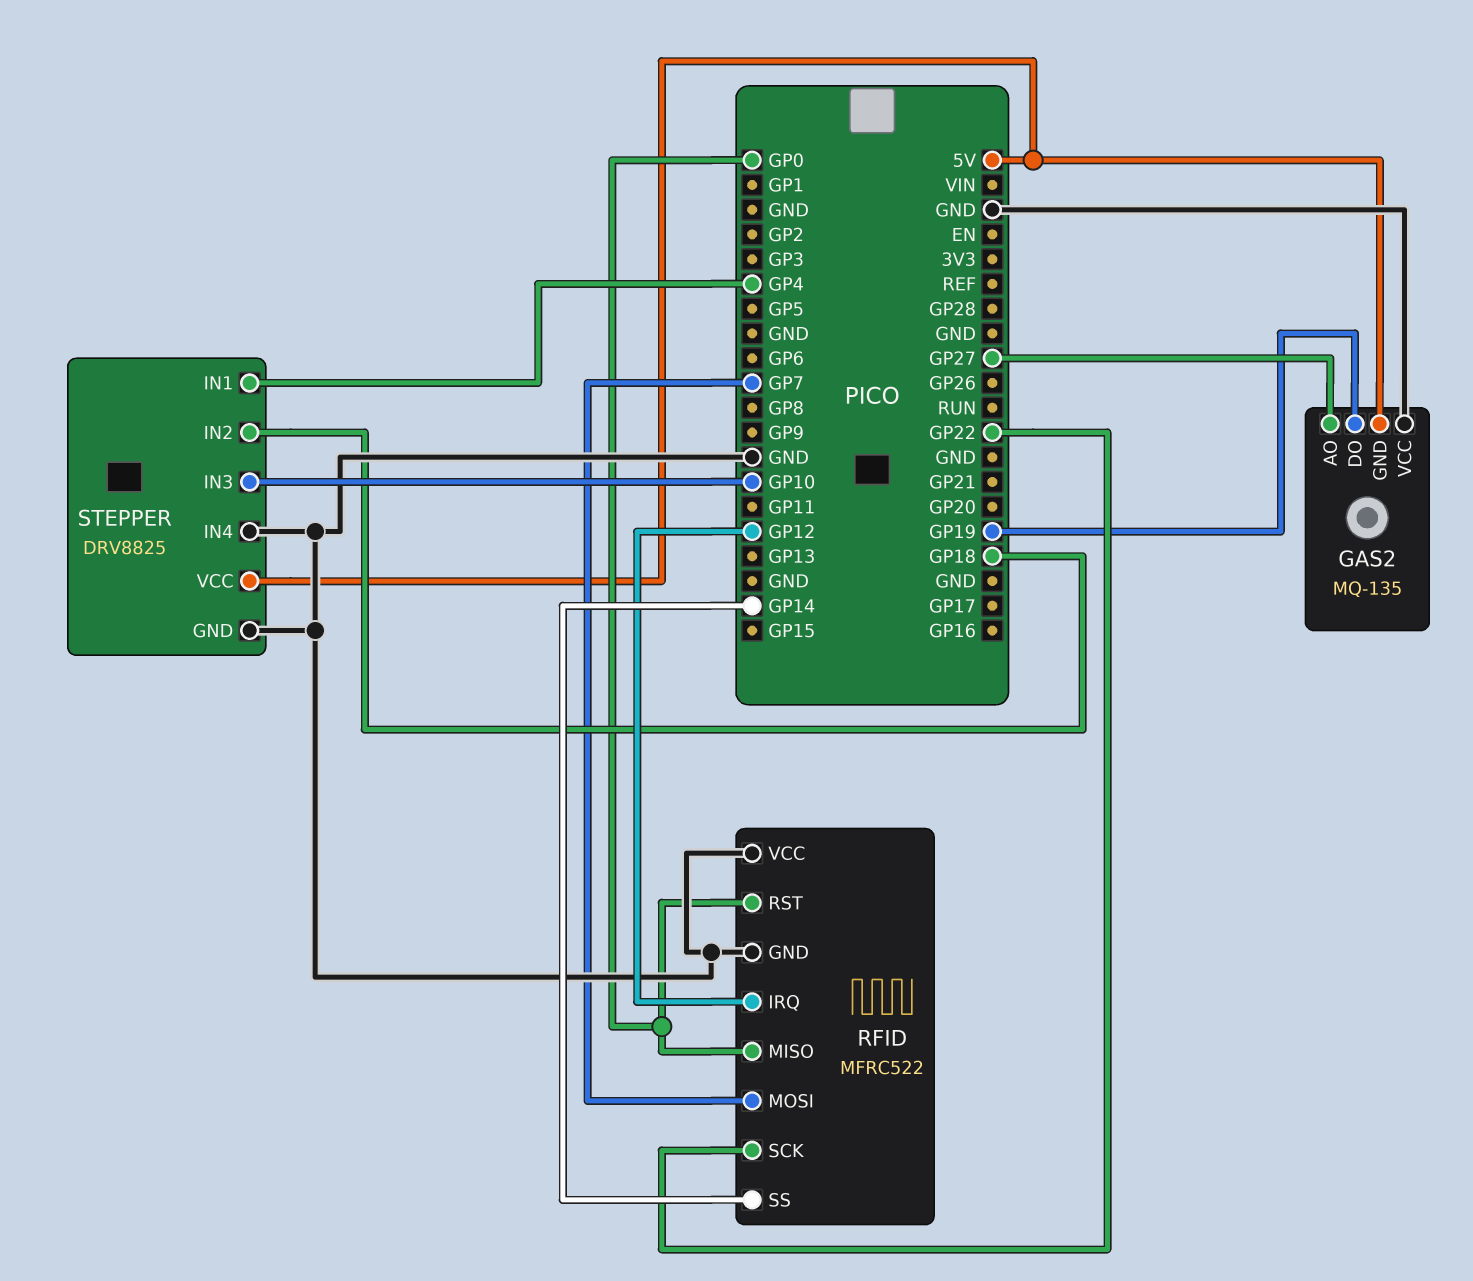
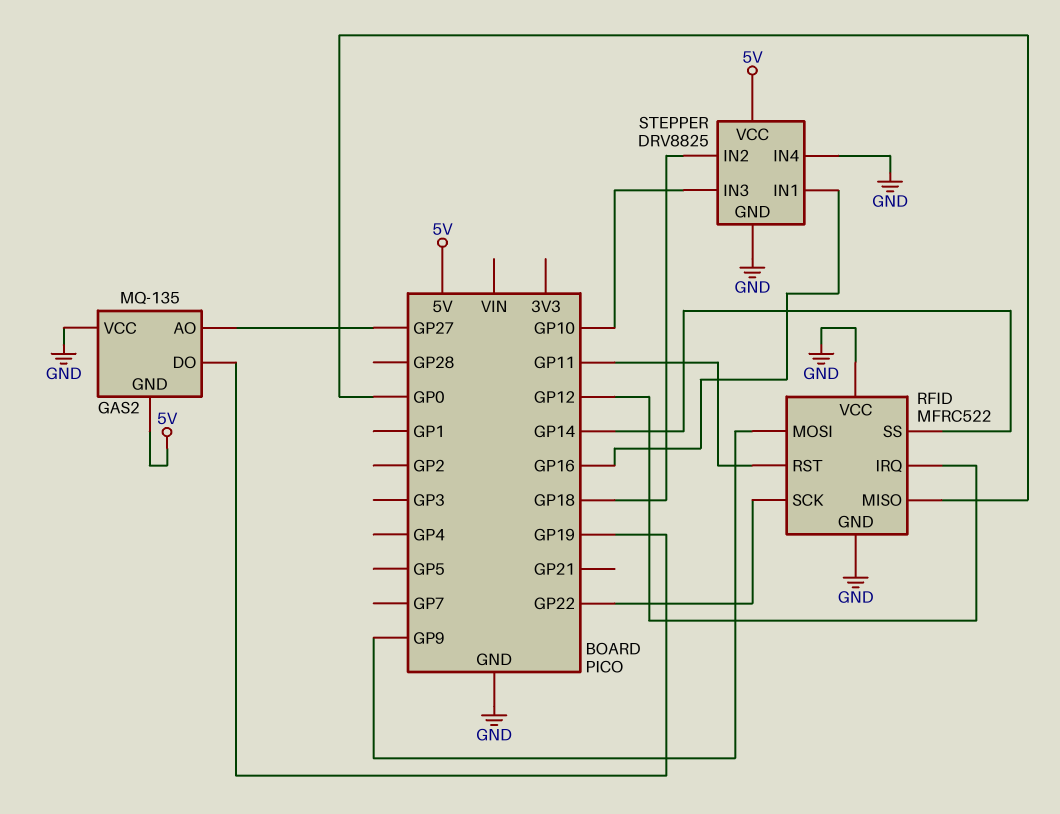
RFID pin MOSI: GP7 -> GP9
RFID pin RST: GP0 -> GP11
STEPPER pin IN1: GP4 -> GP16

